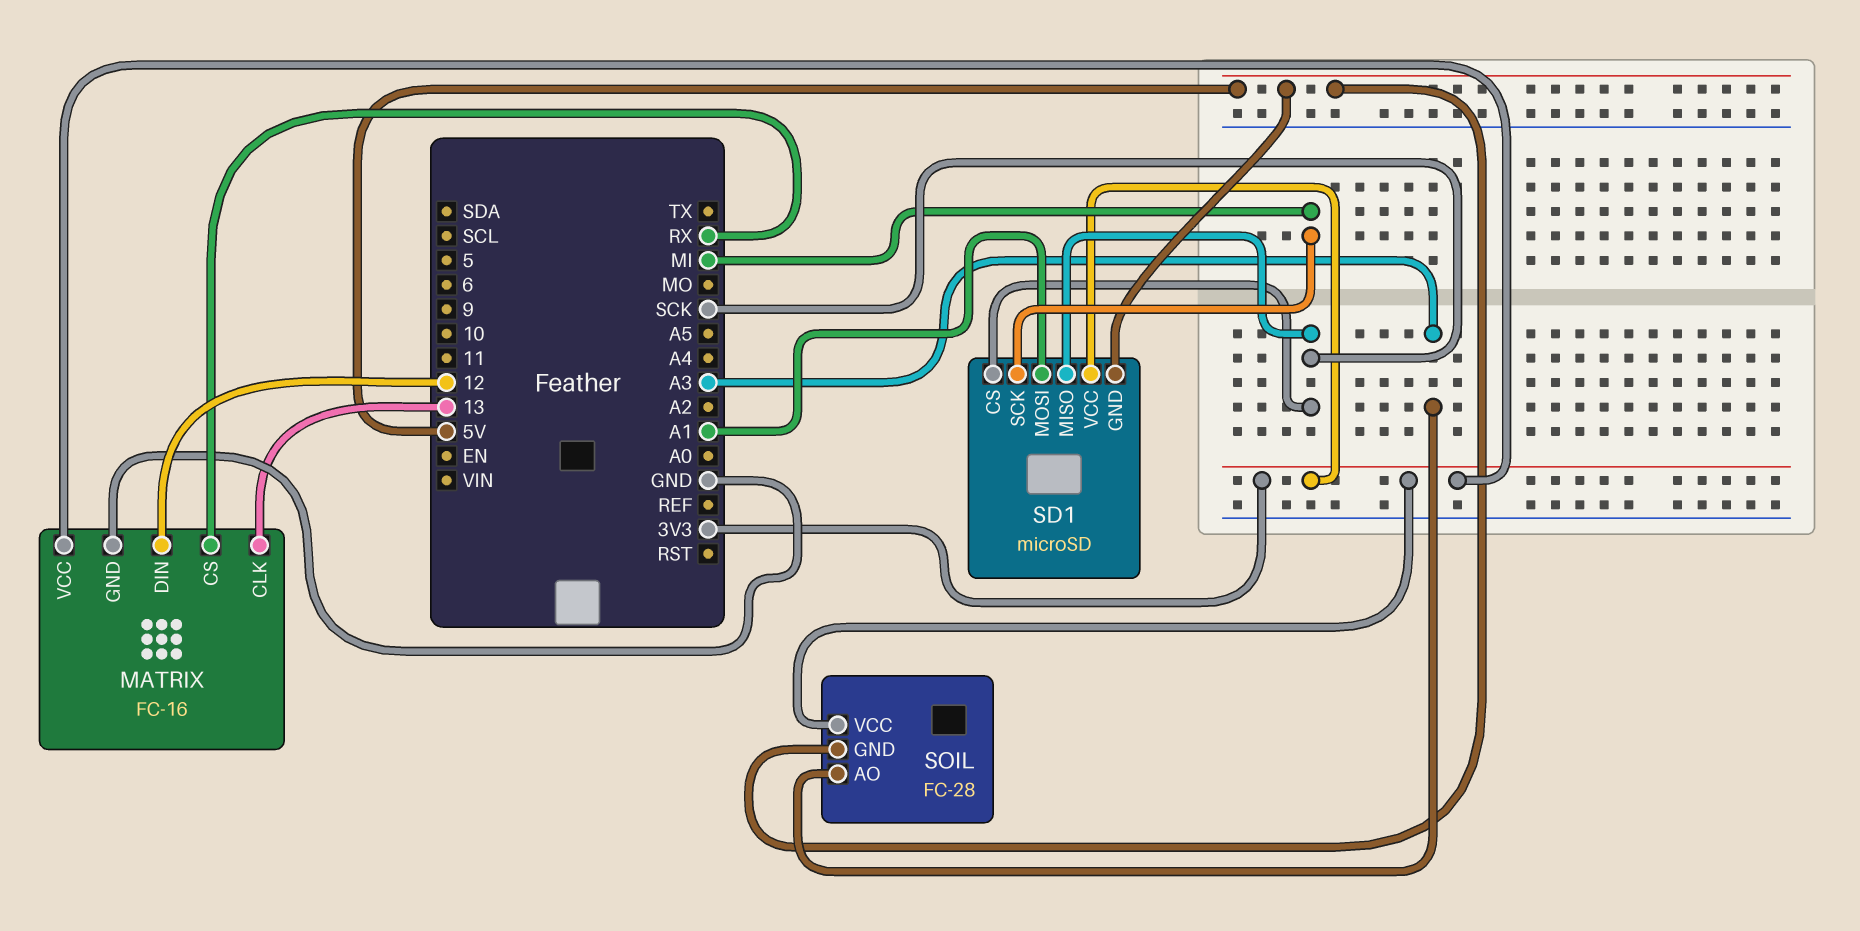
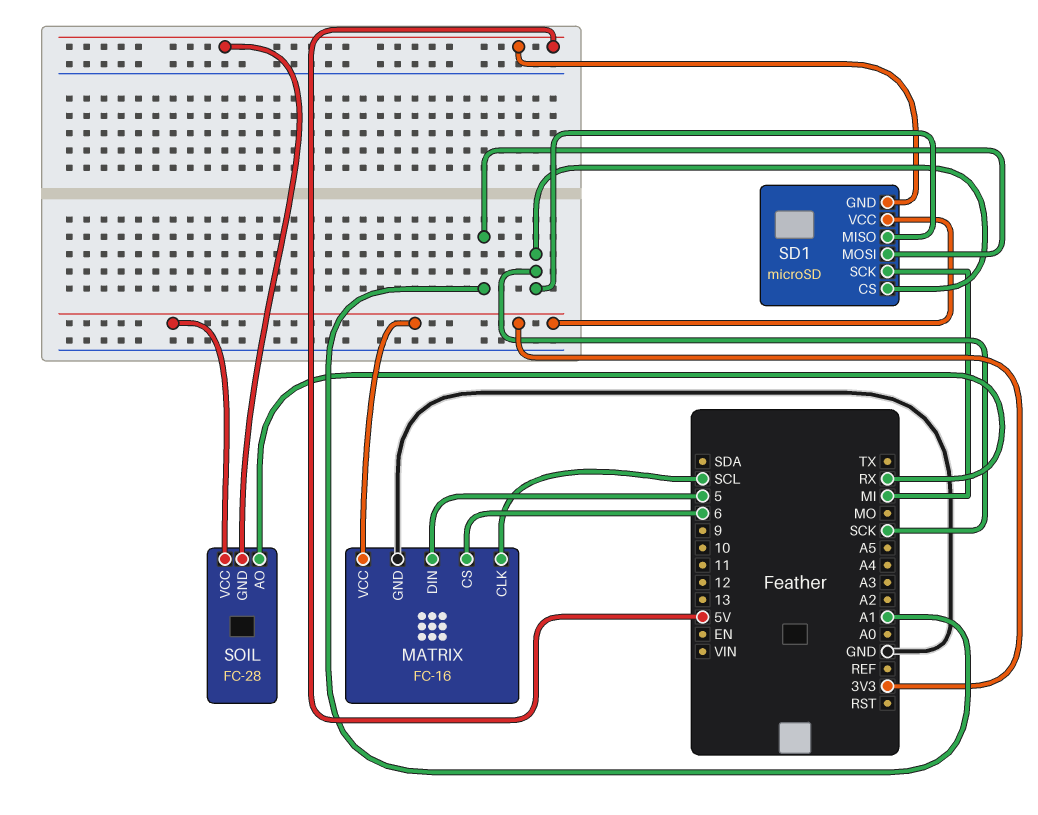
MATRIX pin CLK: 13 -> SCL
MATRIX pin CS: RX -> 6
MATRIX pin DIN: 12 -> 5
SOIL pin AO: A3 -> RX

